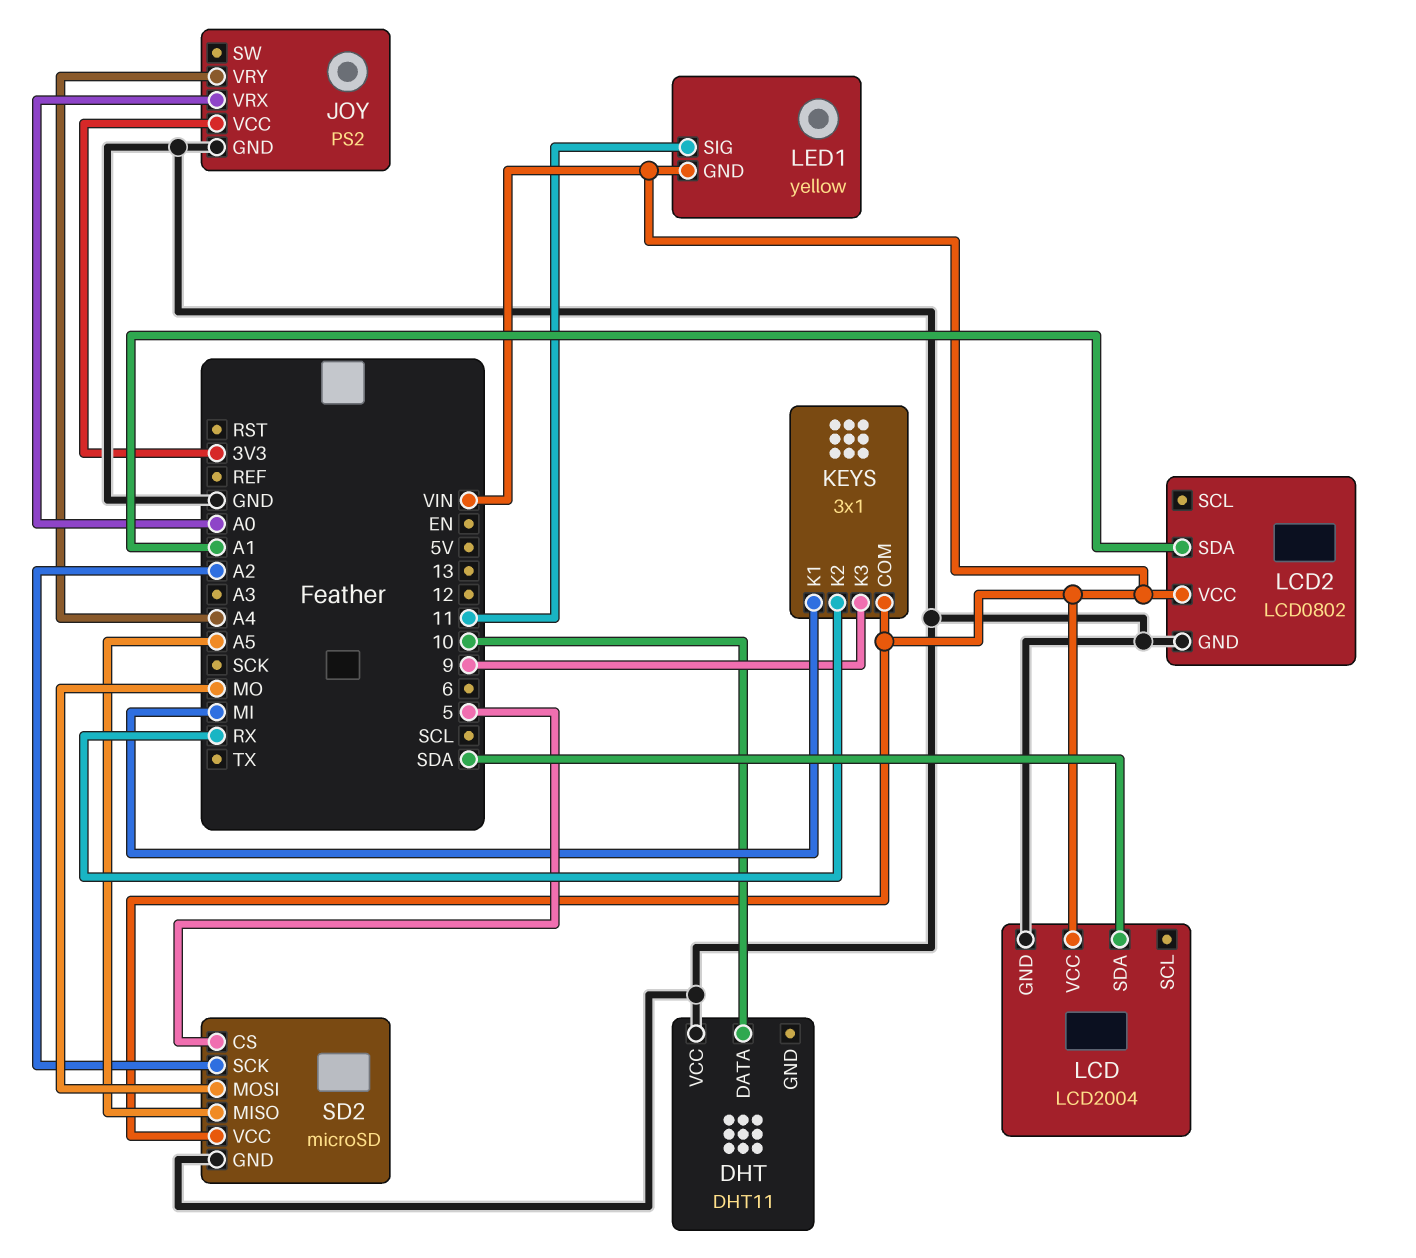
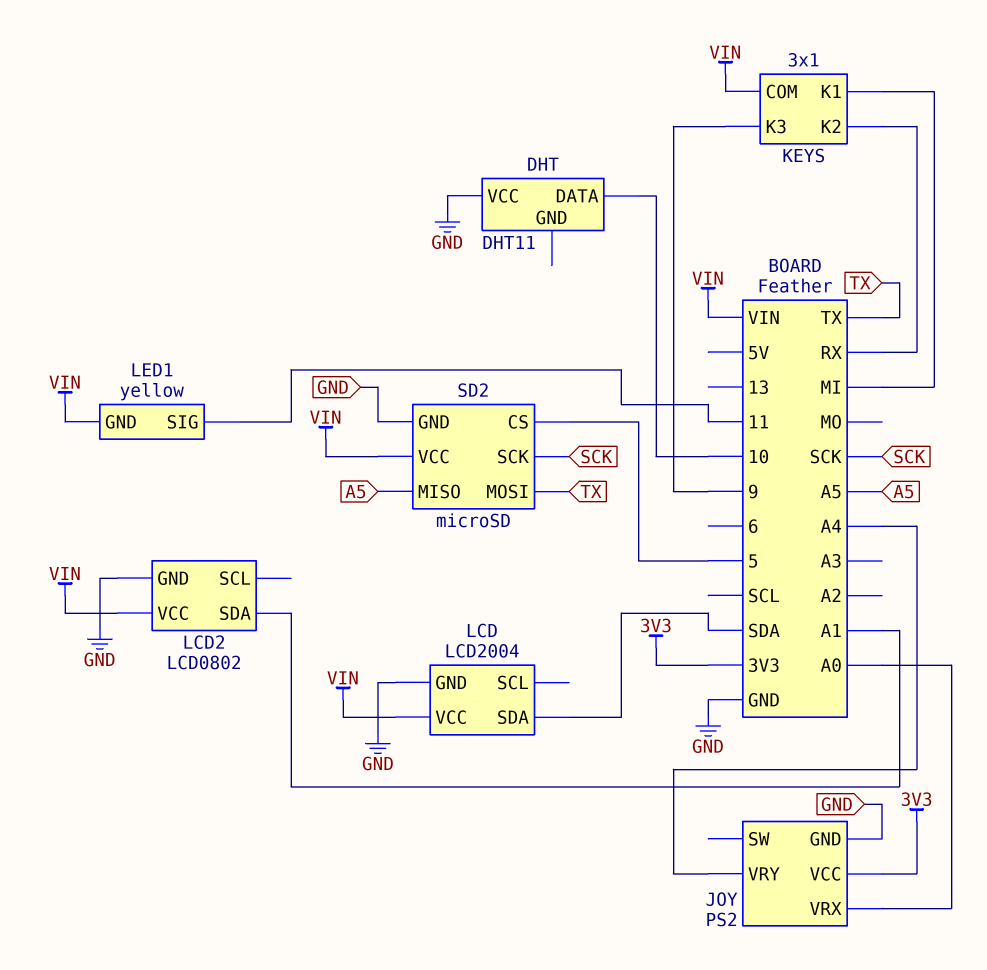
SD2 pin MOSI: MO -> TX
SD2 pin SCK: A2 -> SCK

